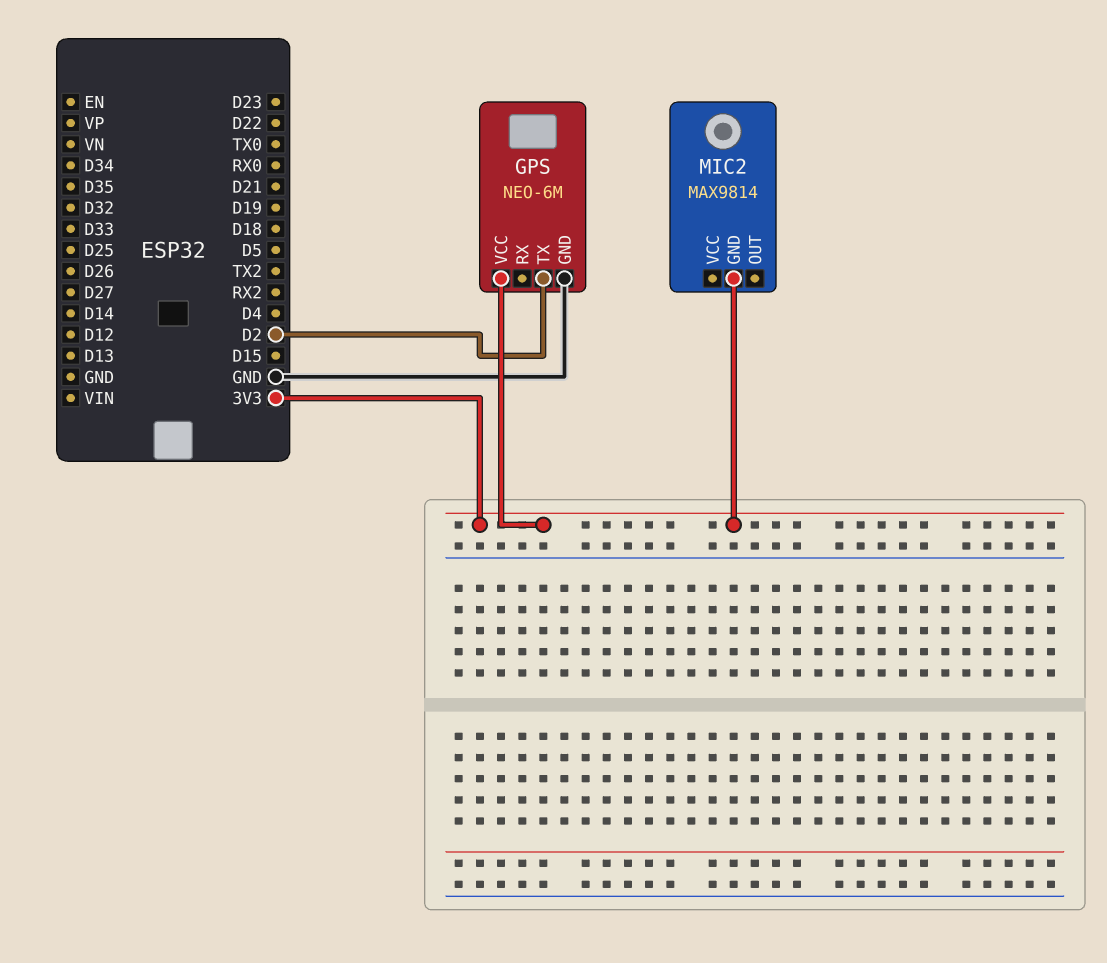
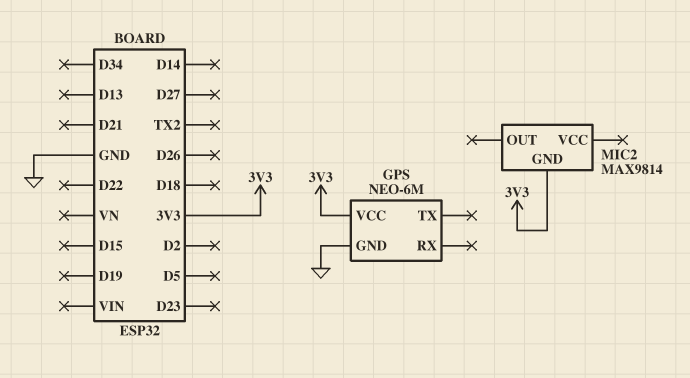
GPS pin TX: D2 -> none

